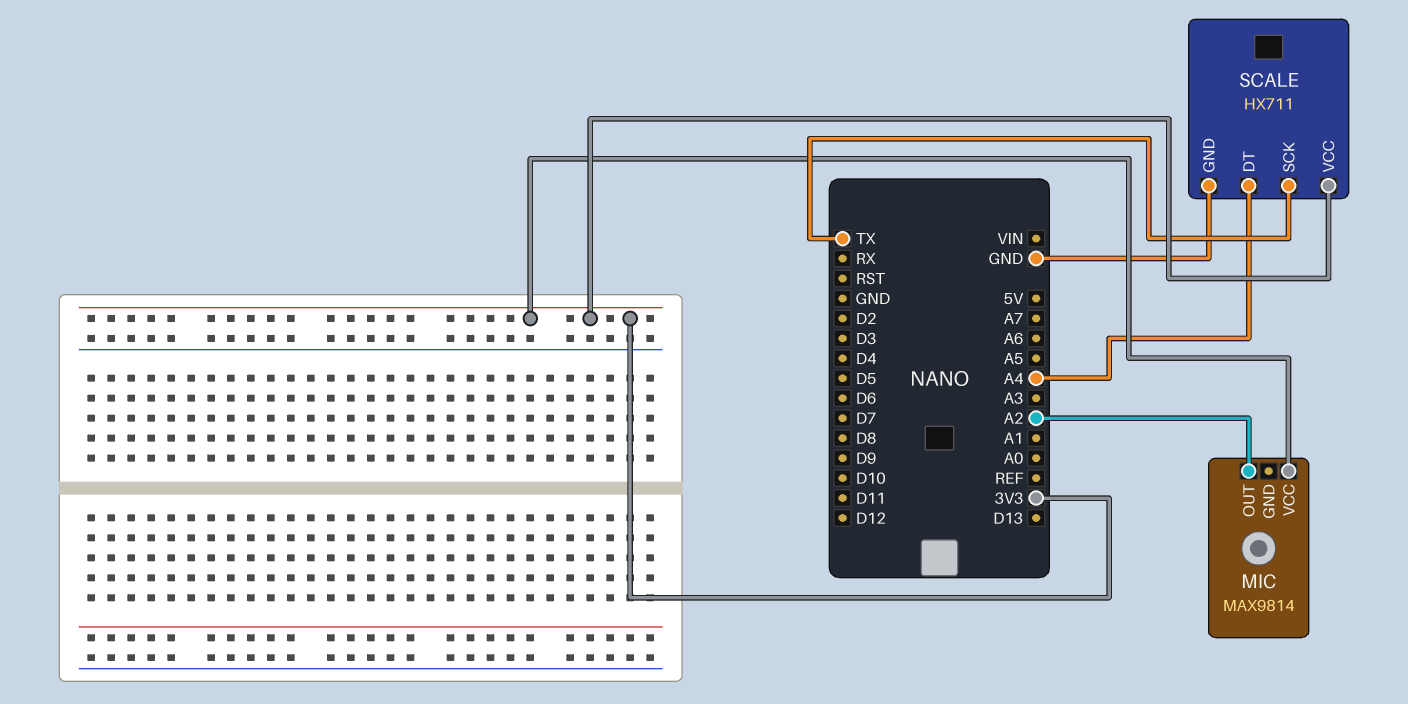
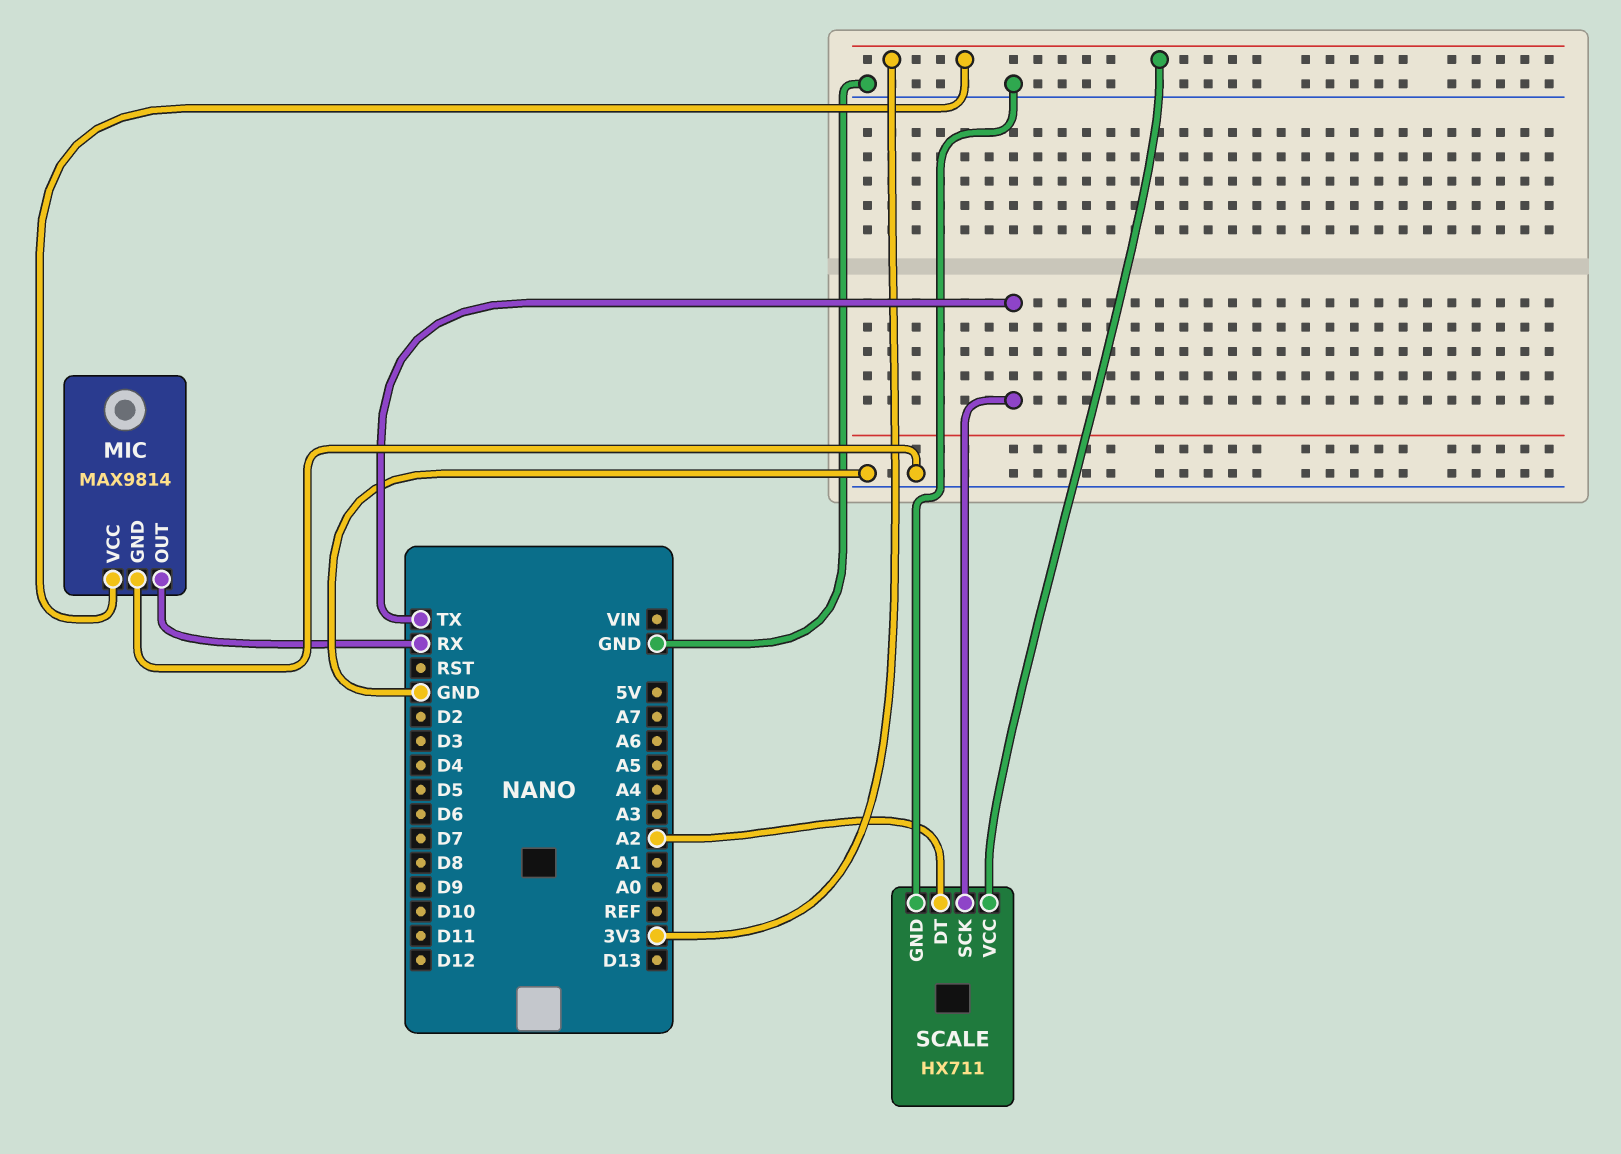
MIC pin GND: none -> GND
MIC pin OUT: A2 -> RX
SCALE pin DT: A4 -> A2

